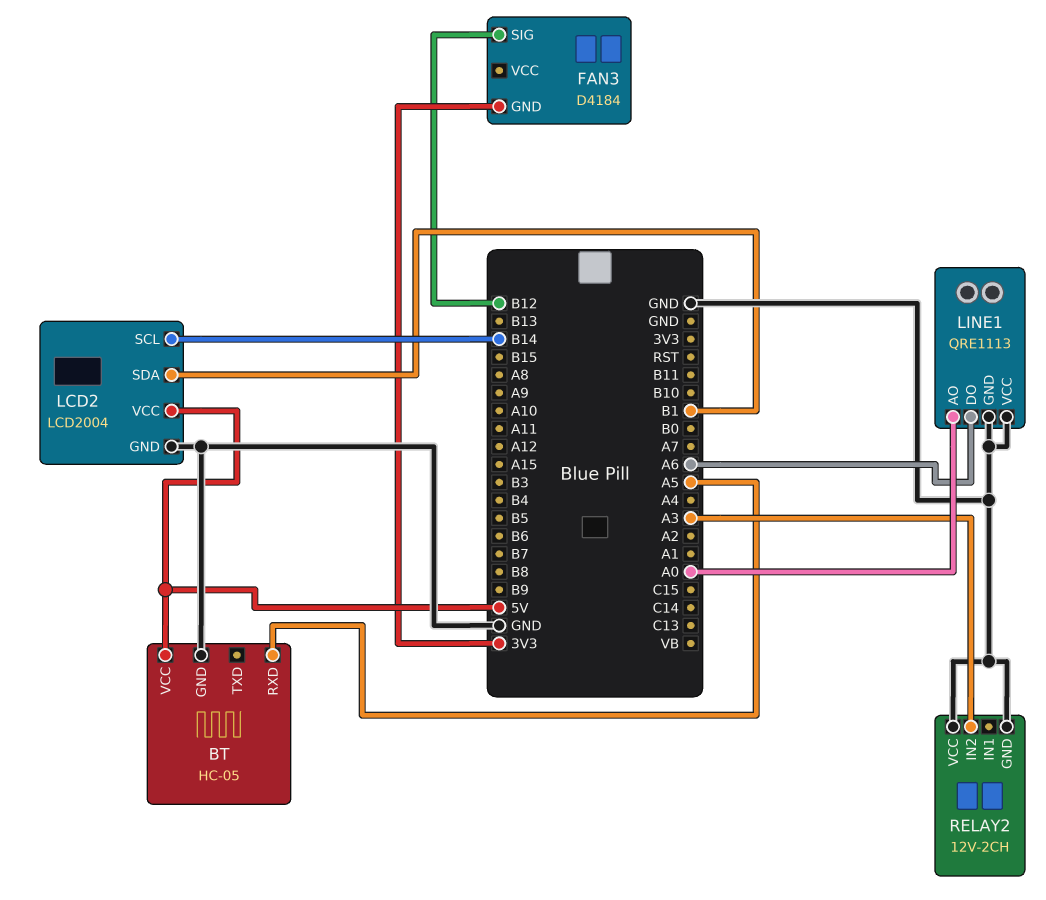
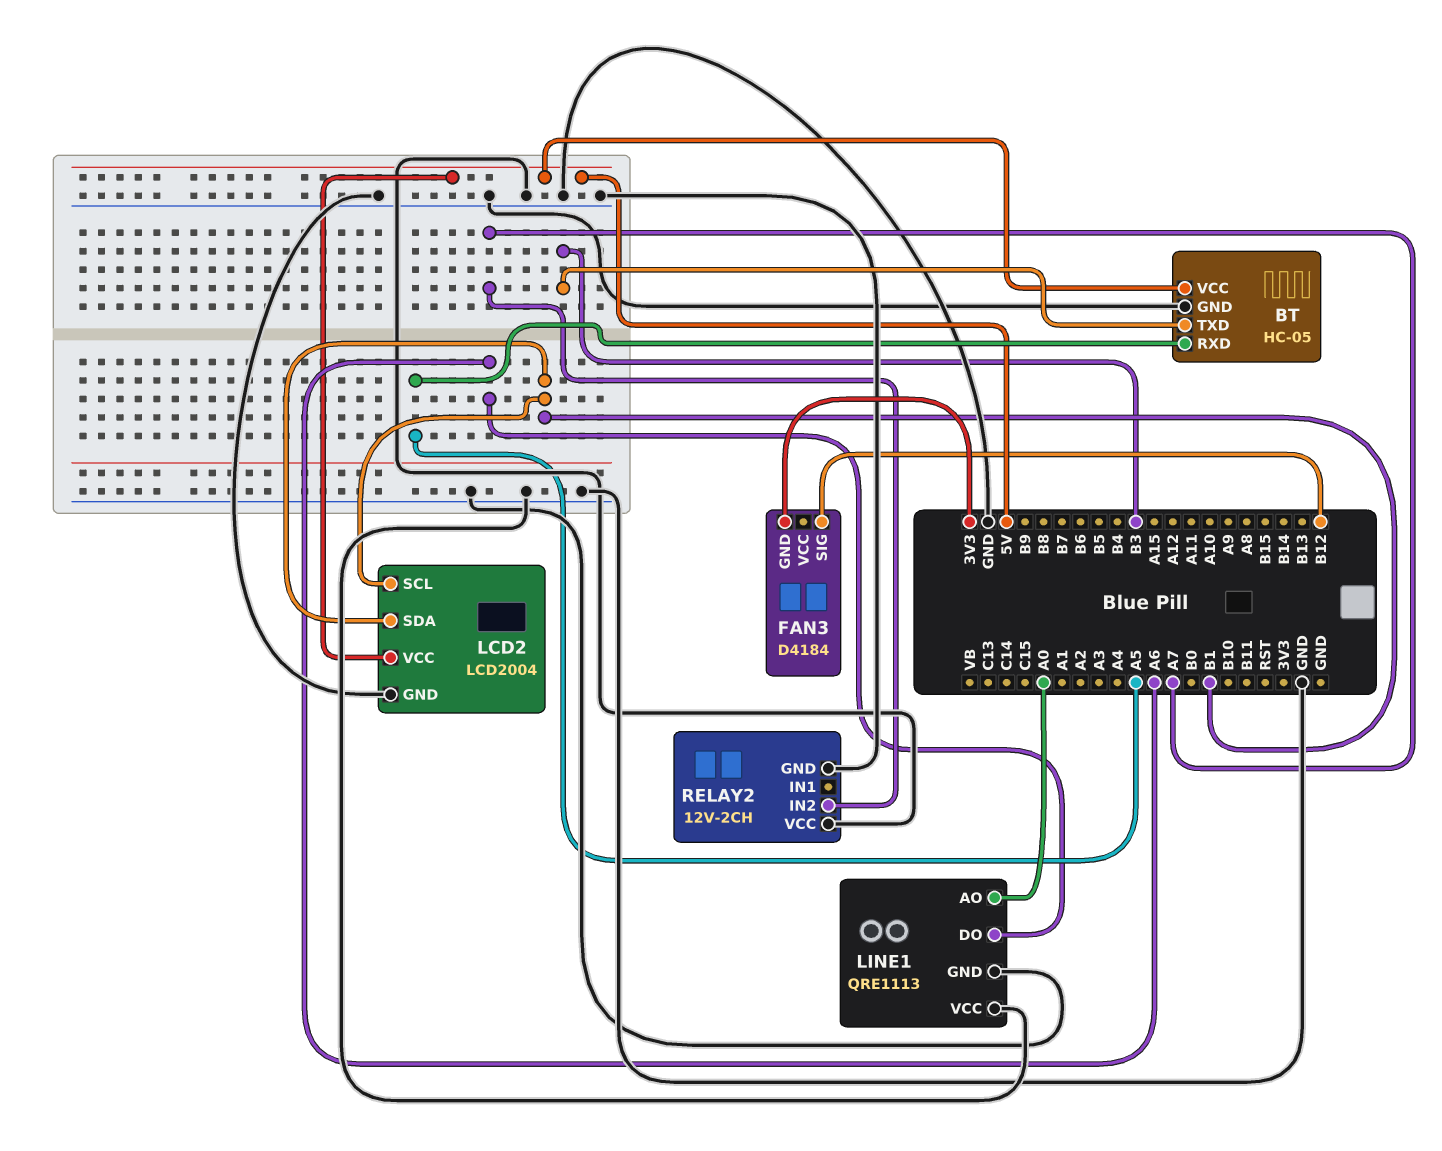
BT pin TXD: none -> B3
LCD2 pin SCL: B14 -> B1
RELAY2 pin IN2: A3 -> A7

